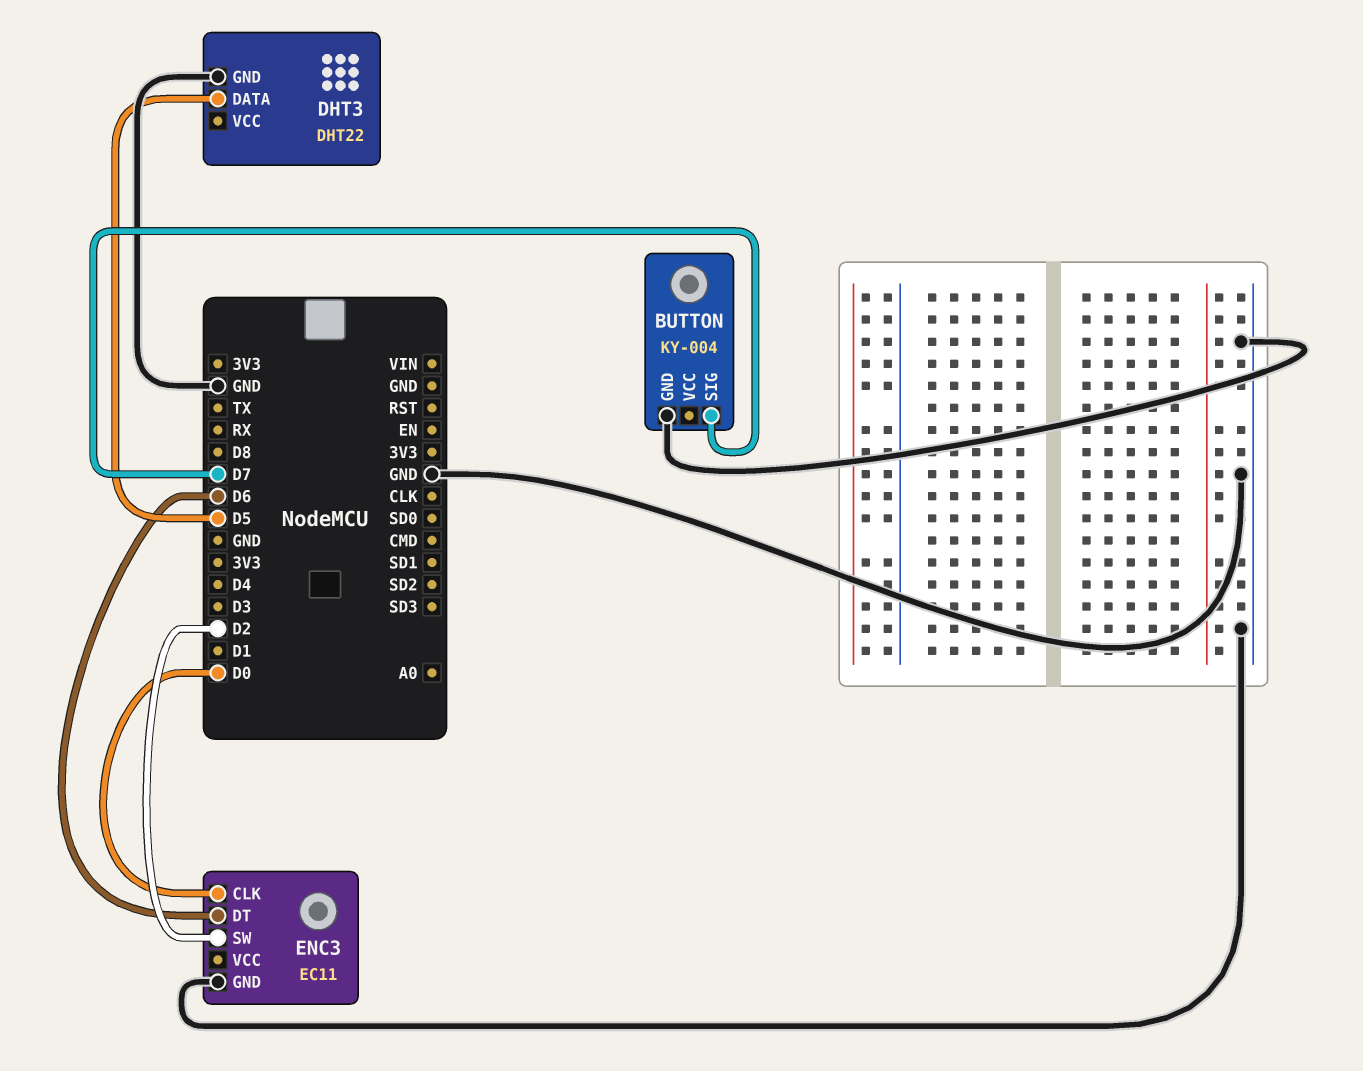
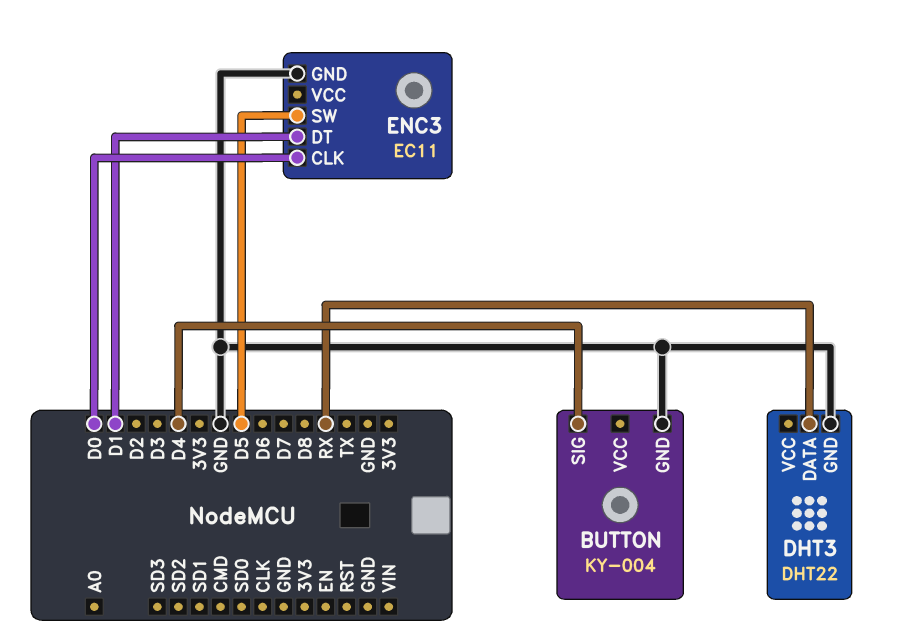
BUTTON pin SIG: D7 -> D4
DHT3 pin DATA: D5 -> RX
ENC3 pin DT: D6 -> D1
ENC3 pin SW: D2 -> D5

